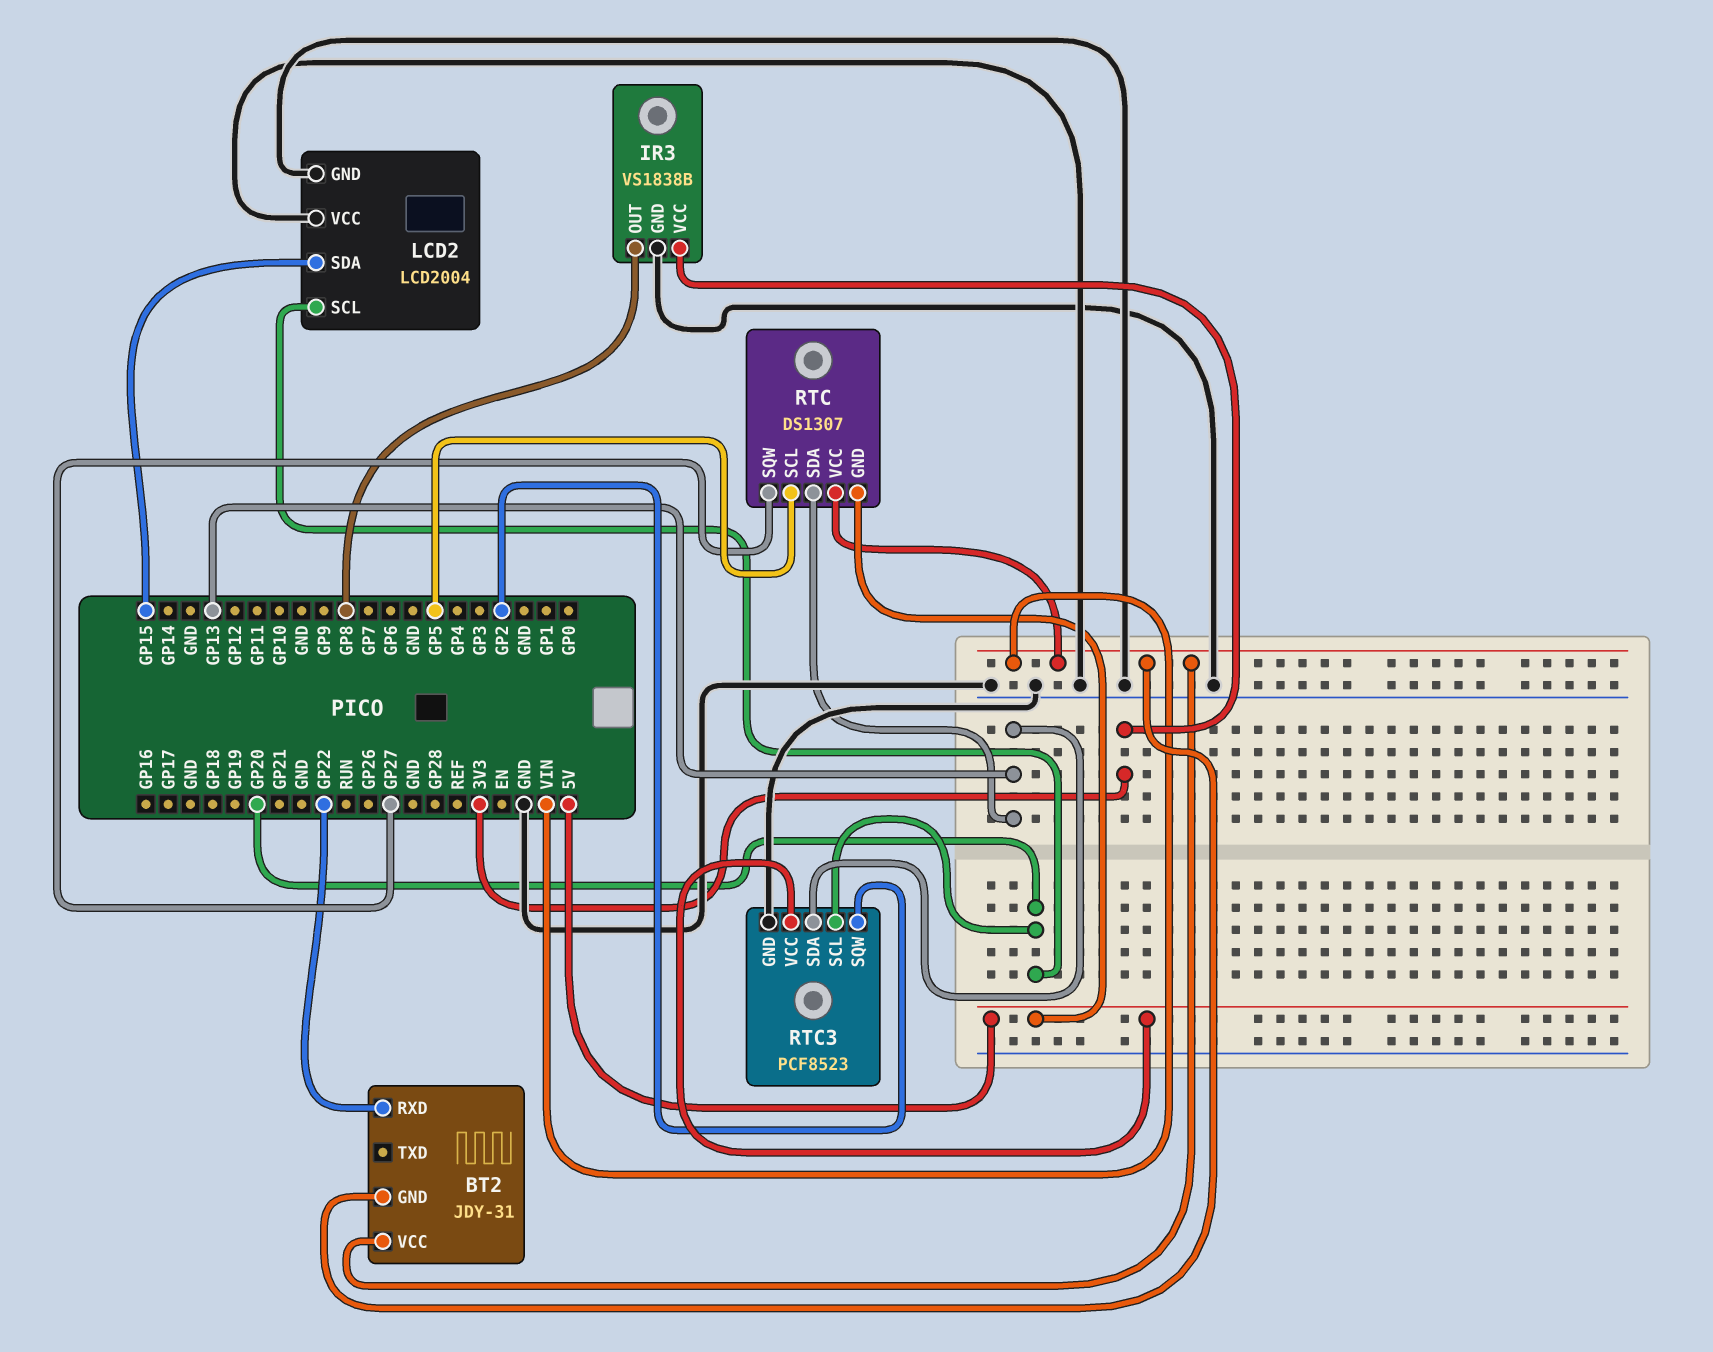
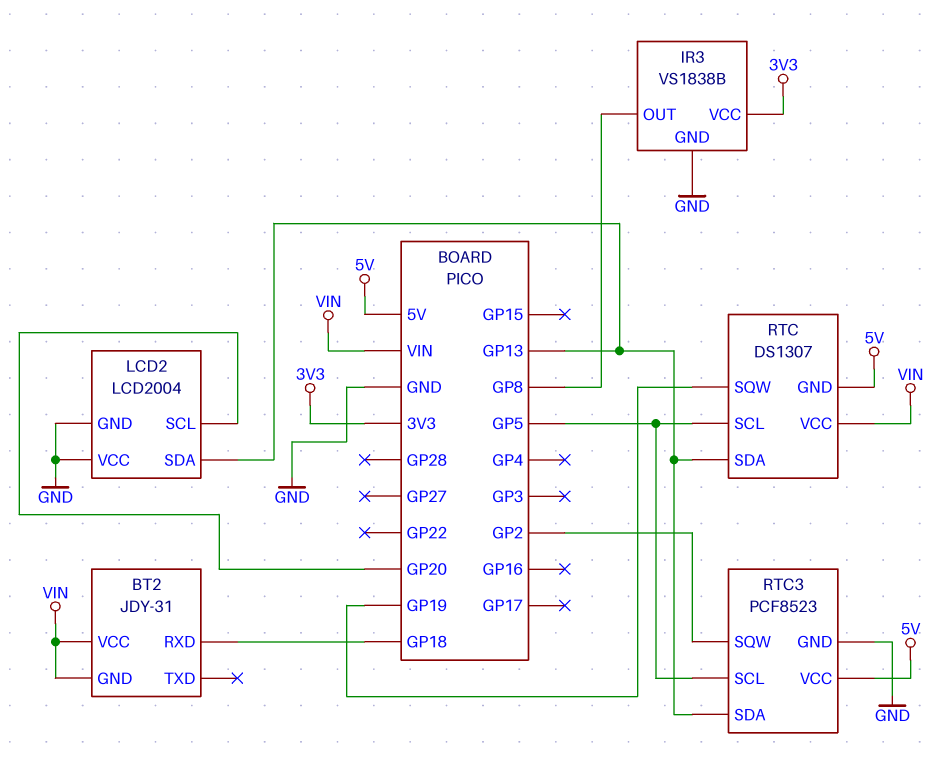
BT2 pin RXD: GP22 -> GP18
LCD2 pin SDA: GP15 -> GP13
RTC pin SQW: GP27 -> GP19
RTC3 pin SCL: GP20 -> GP5

